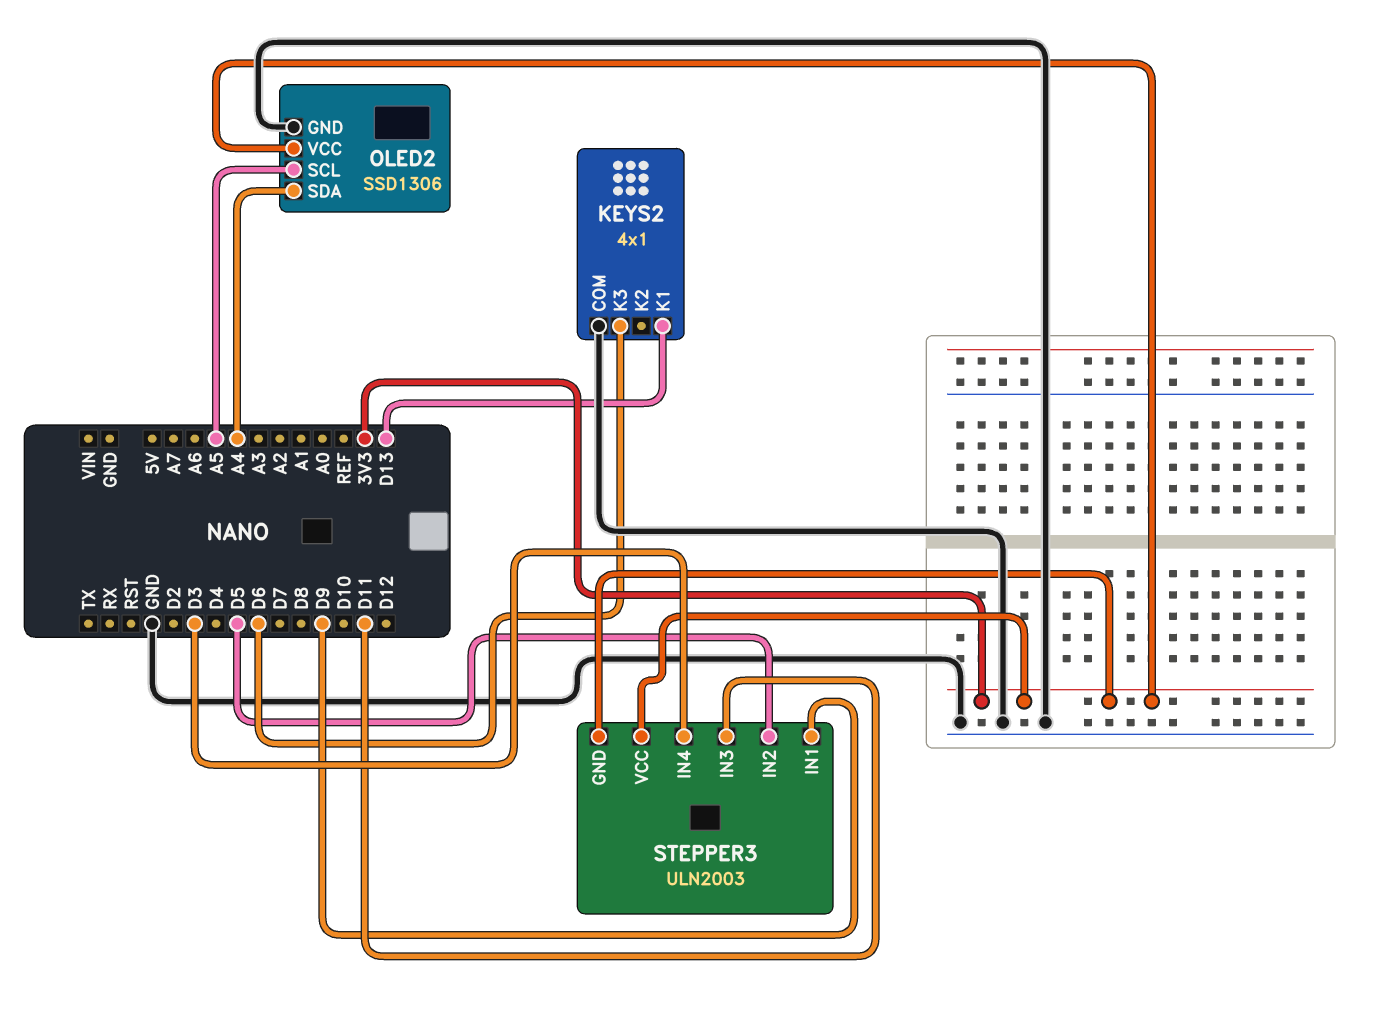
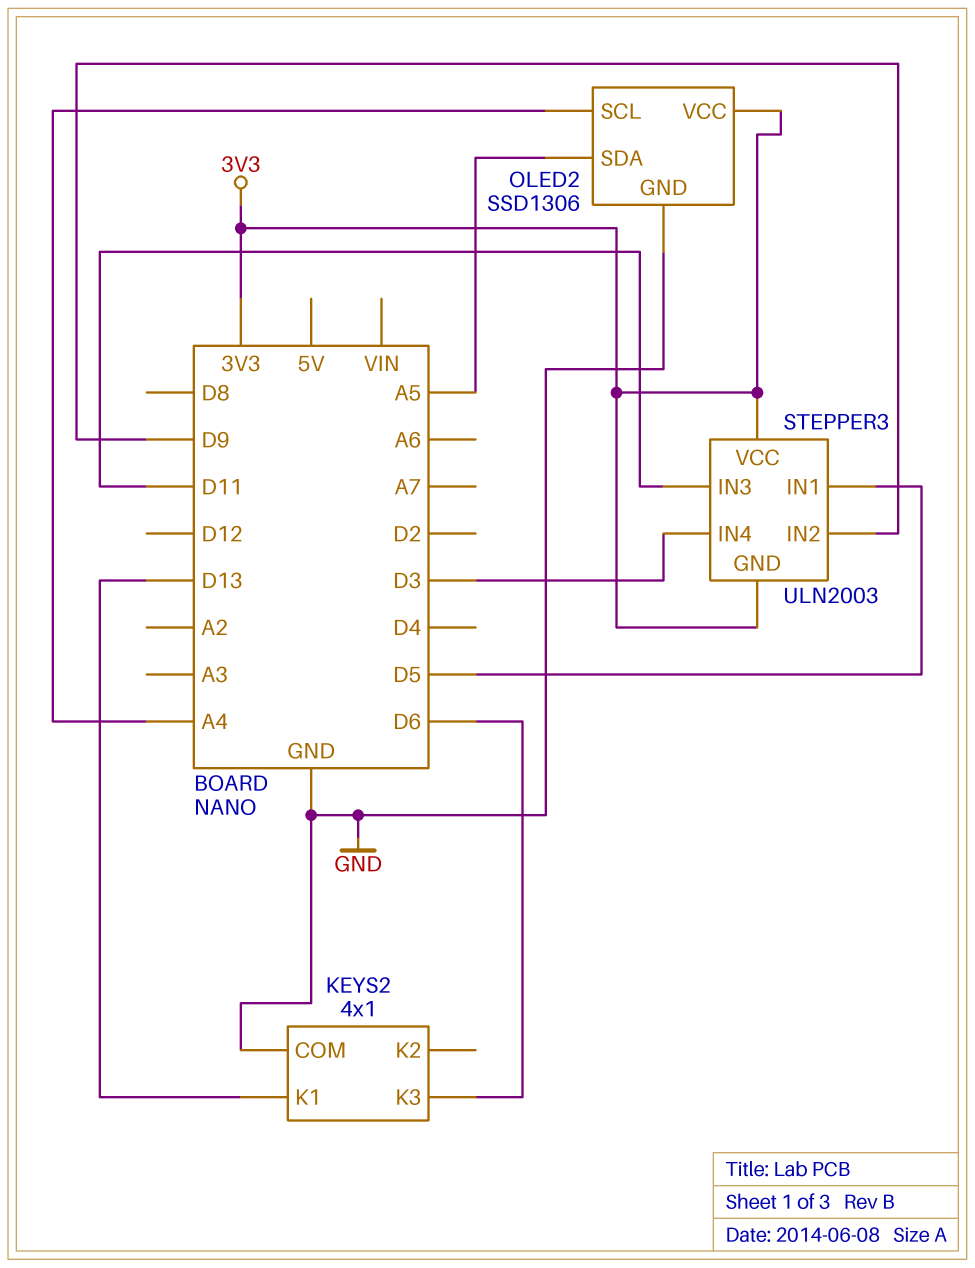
OLED2 pin SCL: A5 -> A4
OLED2 pin SDA: A4 -> A5
STEPPER3 pin IN1: D9 -> D5
STEPPER3 pin IN2: D5 -> D9

